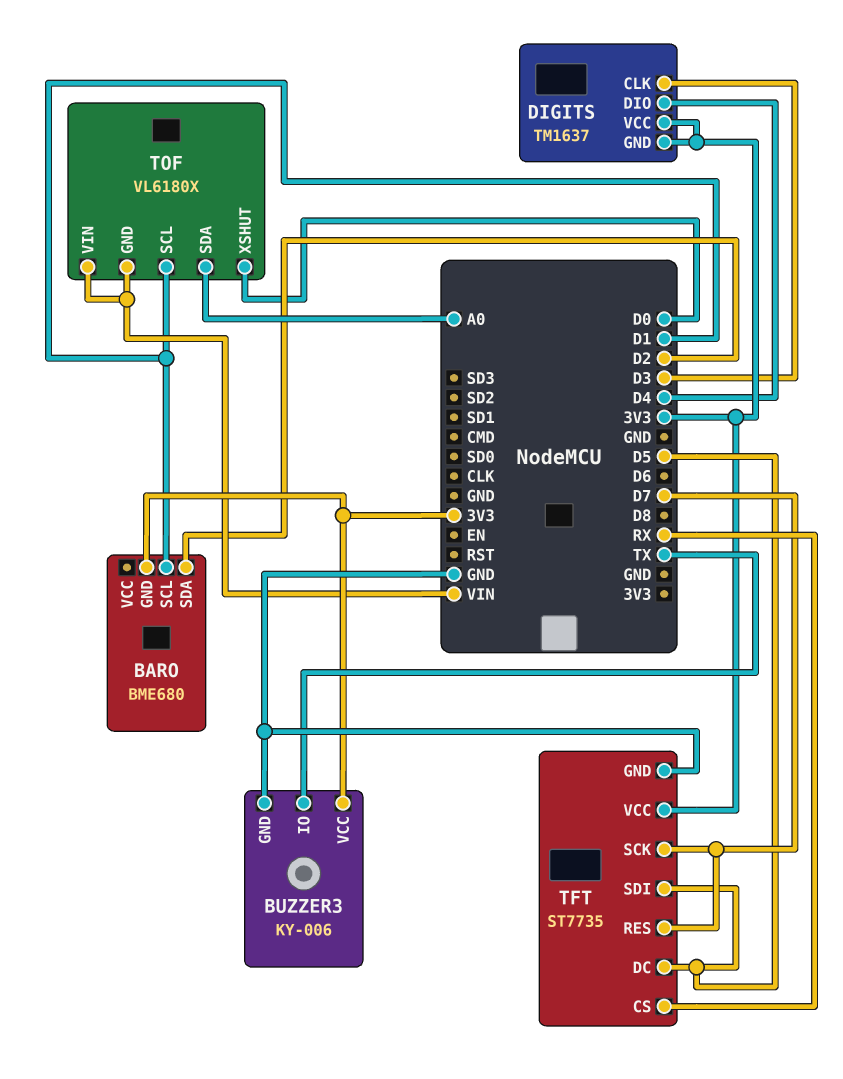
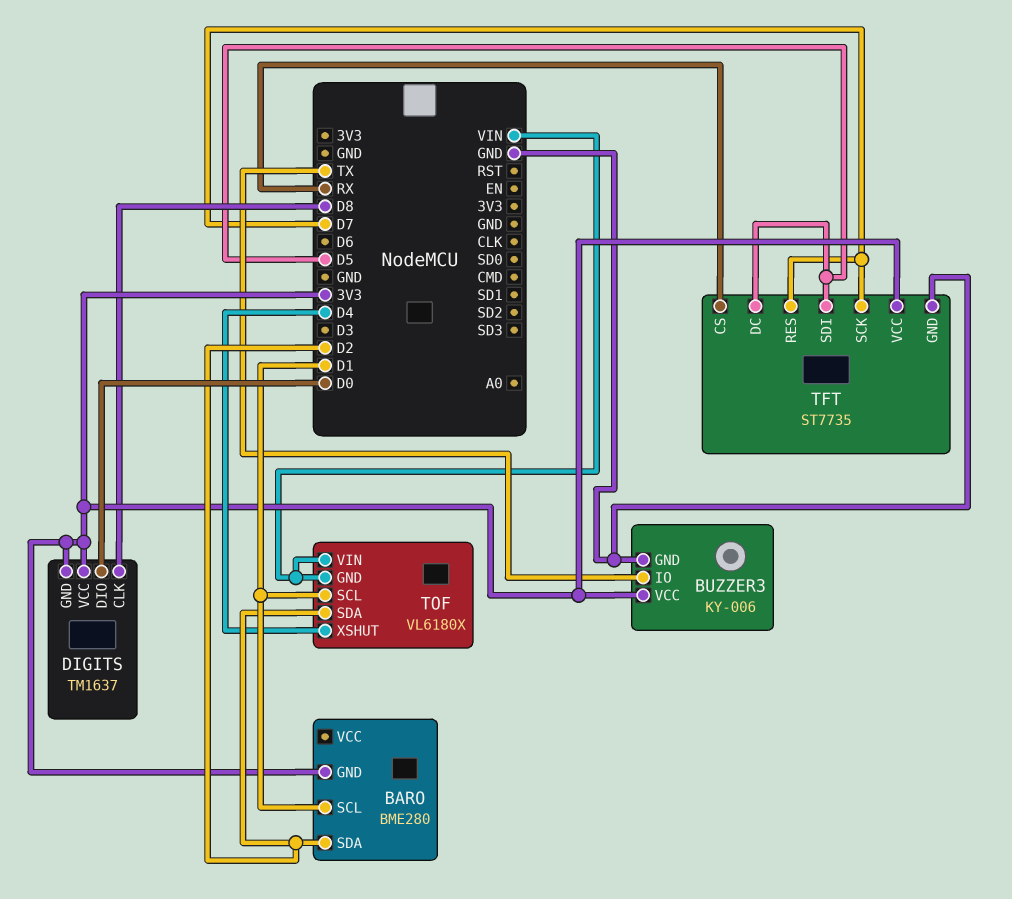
BARO: BME680 -> BME280
DIGITS pin CLK: D3 -> D8
DIGITS pin DIO: D4 -> D0
TOF pin SDA: A0 -> D2
TOF pin XSHUT: D0 -> D4

